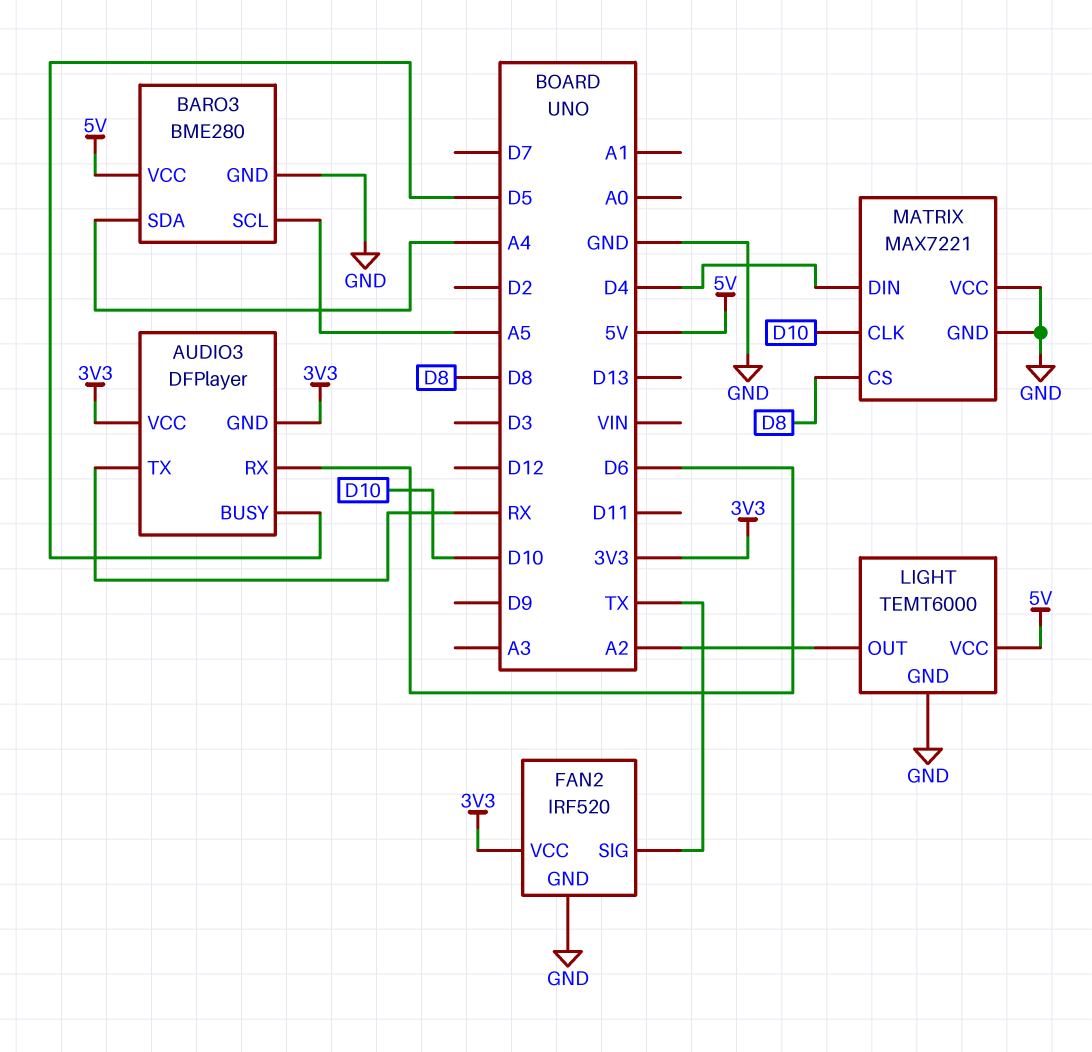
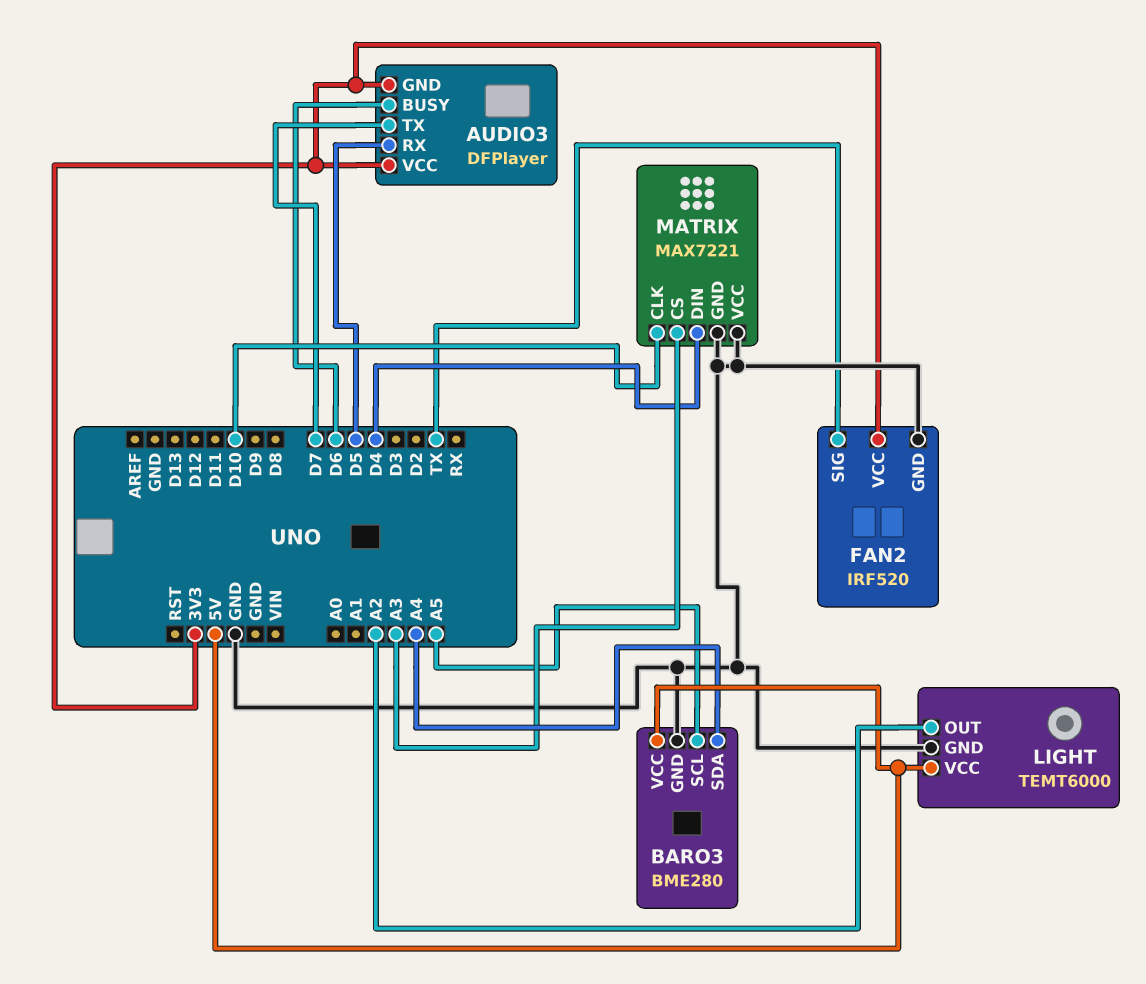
AUDIO3 pin BUSY: D5 -> D6
AUDIO3 pin RX: D6 -> D5
AUDIO3 pin TX: RX -> D7
MATRIX pin CS: D8 -> A3

